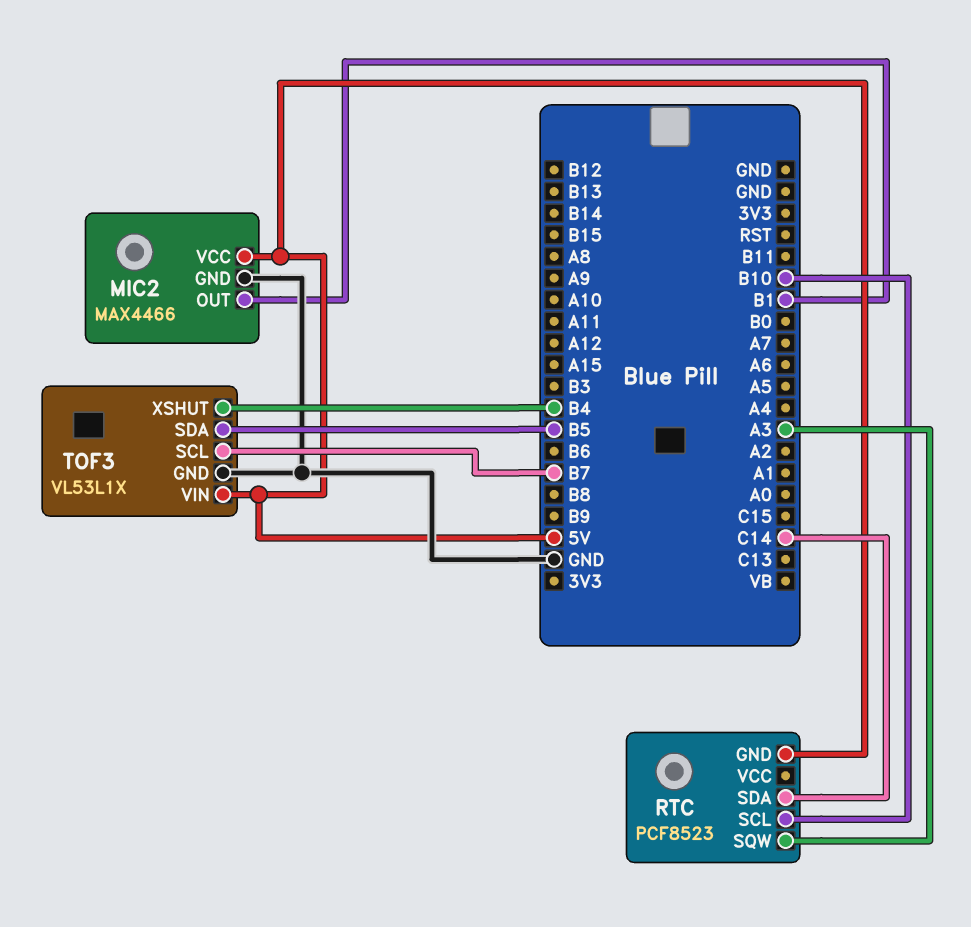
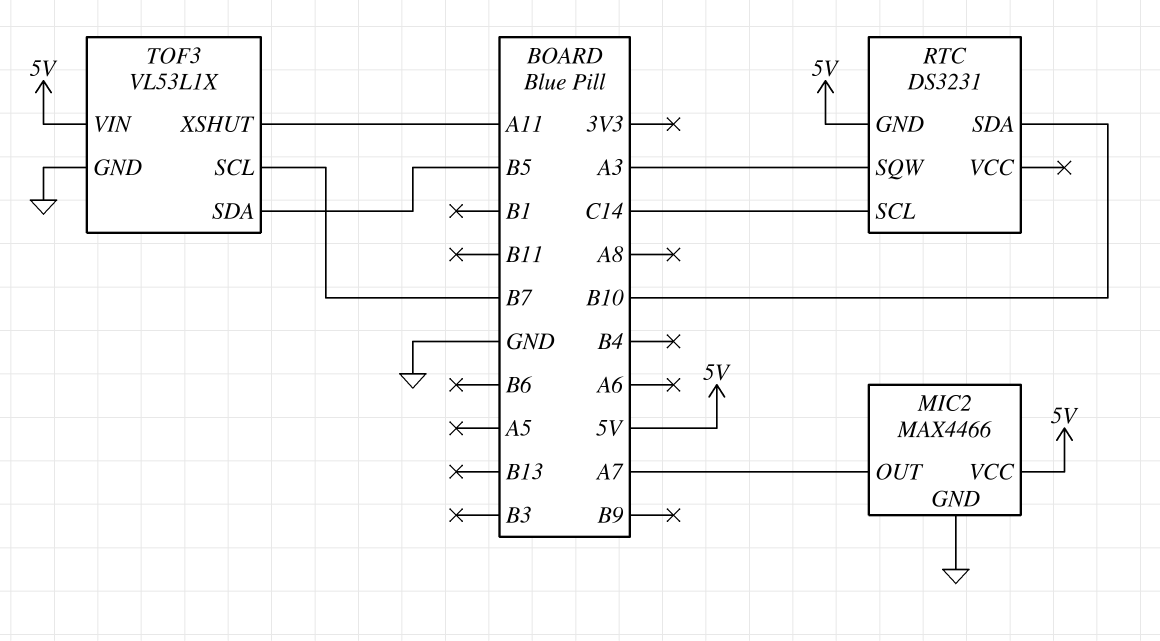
MIC2 pin OUT: B1 -> A7
RTC: PCF8523 -> DS3231
RTC pin SCL: B10 -> C14
RTC pin SDA: C14 -> B10
TOF3 pin XSHUT: B4 -> A11

